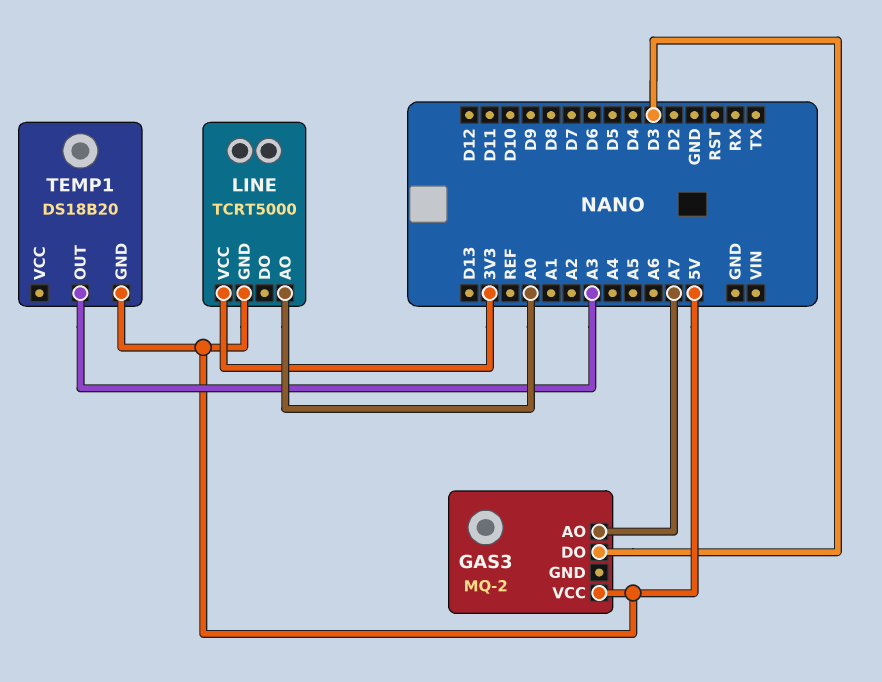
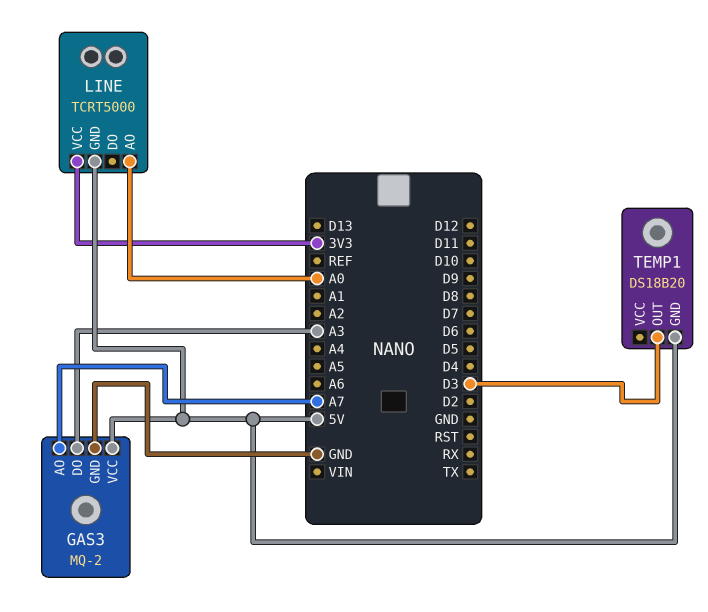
GAS3 pin DO: D3 -> A3
GAS3 pin GND: none -> GND
TEMP1 pin OUT: A3 -> D3

